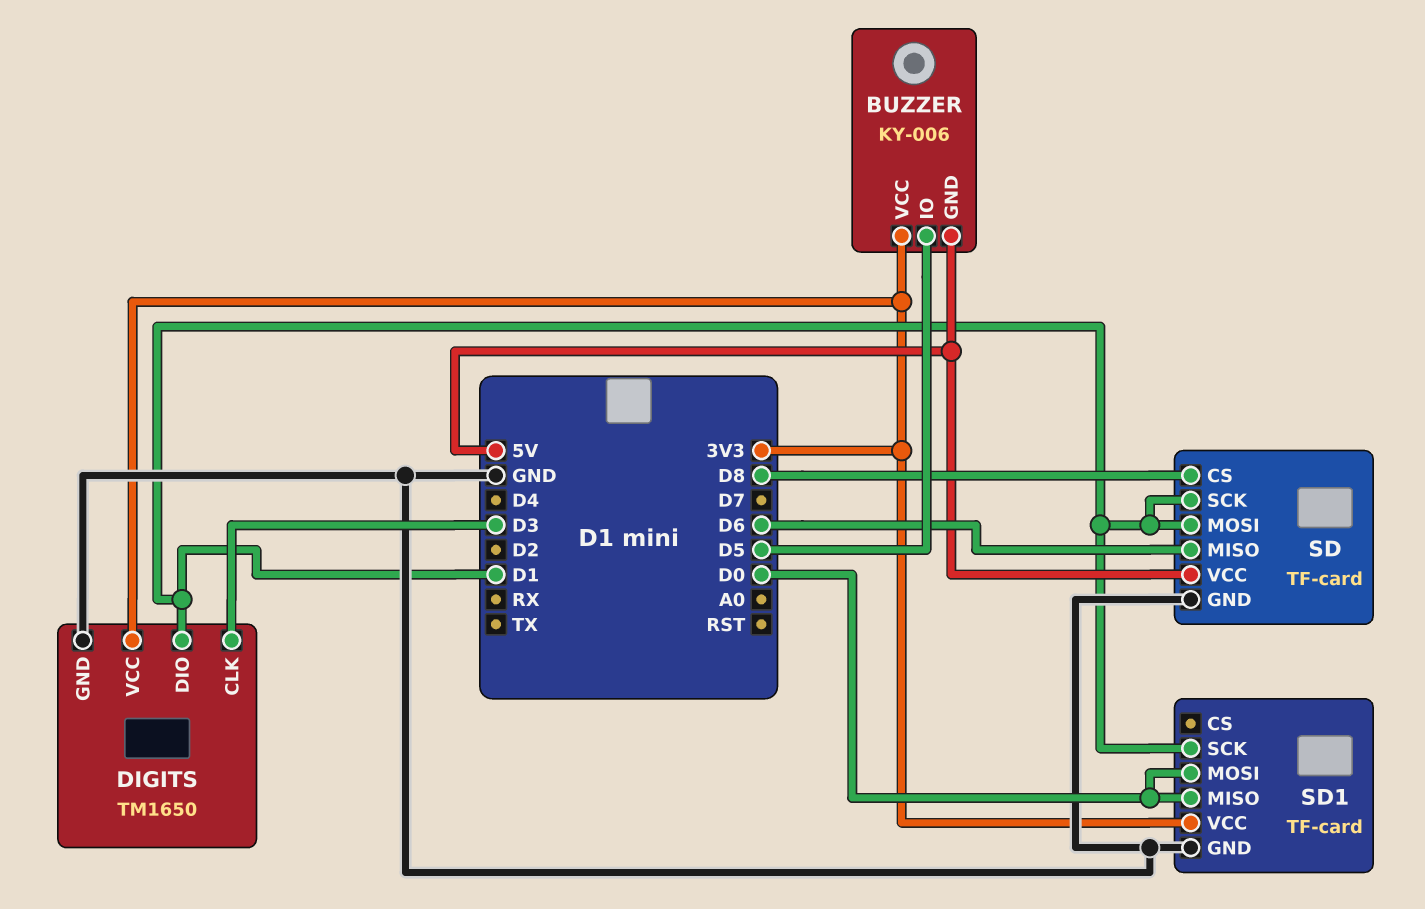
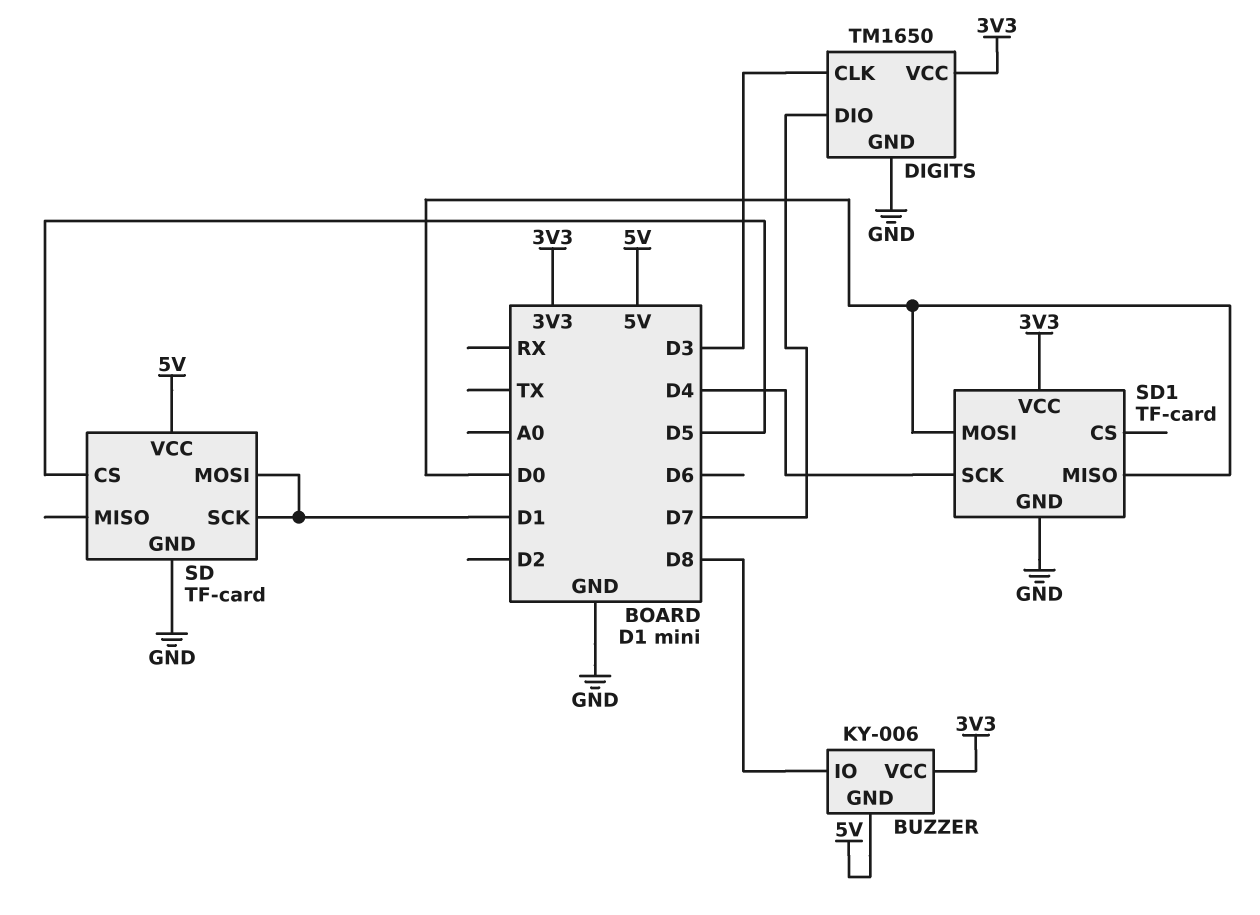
BUZZER pin IO: D5 -> D8
DIGITS pin DIO: D1 -> D7
SD pin CS: D8 -> D5
SD pin MISO: D6 -> none
SD1 pin SCK: D1 -> D4

